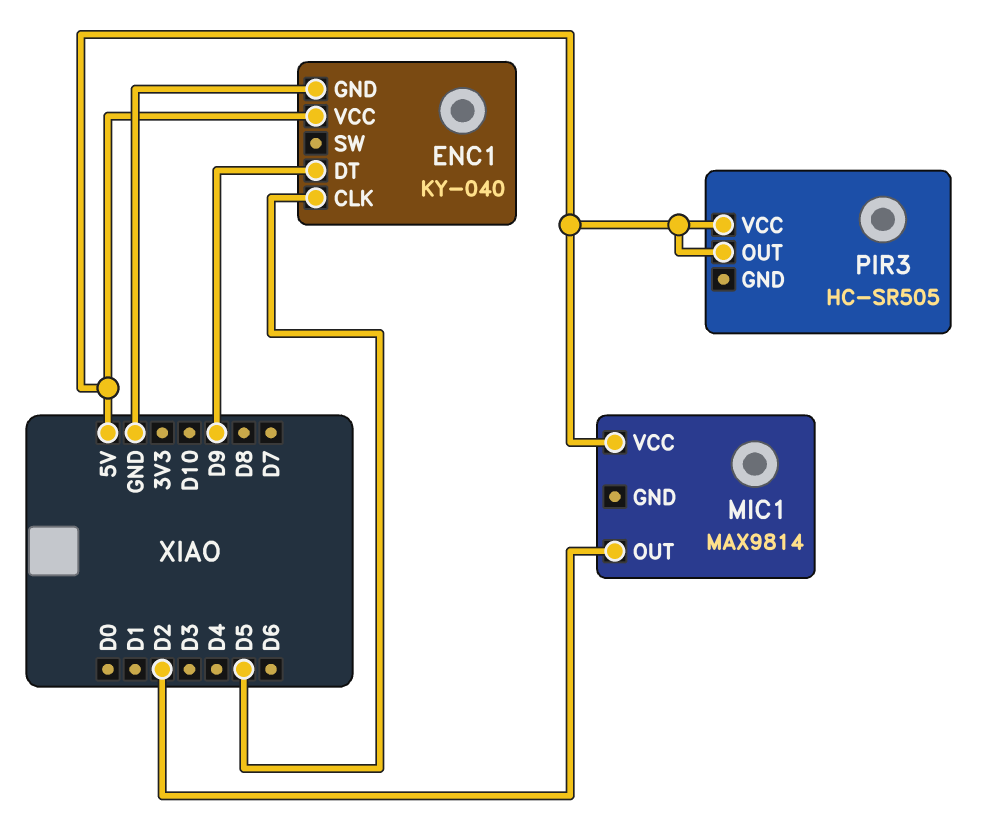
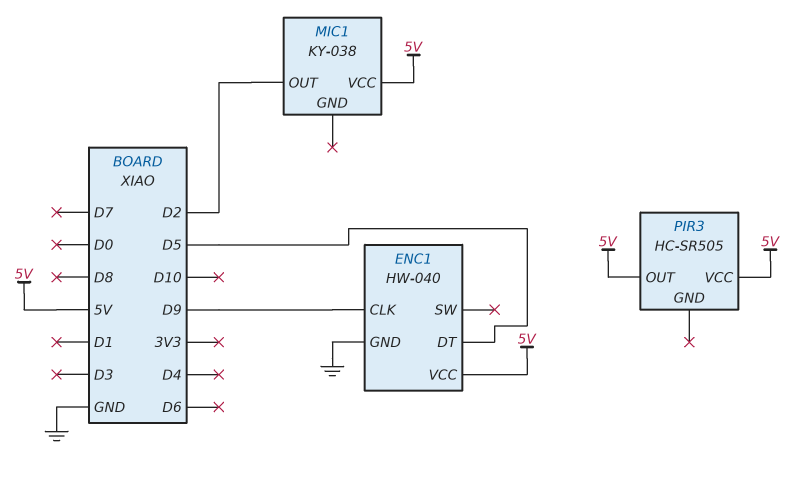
ENC1: KY-040 -> HW-040
ENC1 pin CLK: D5 -> D9
ENC1 pin DT: D9 -> D5
MIC1: MAX9814 -> KY-038

